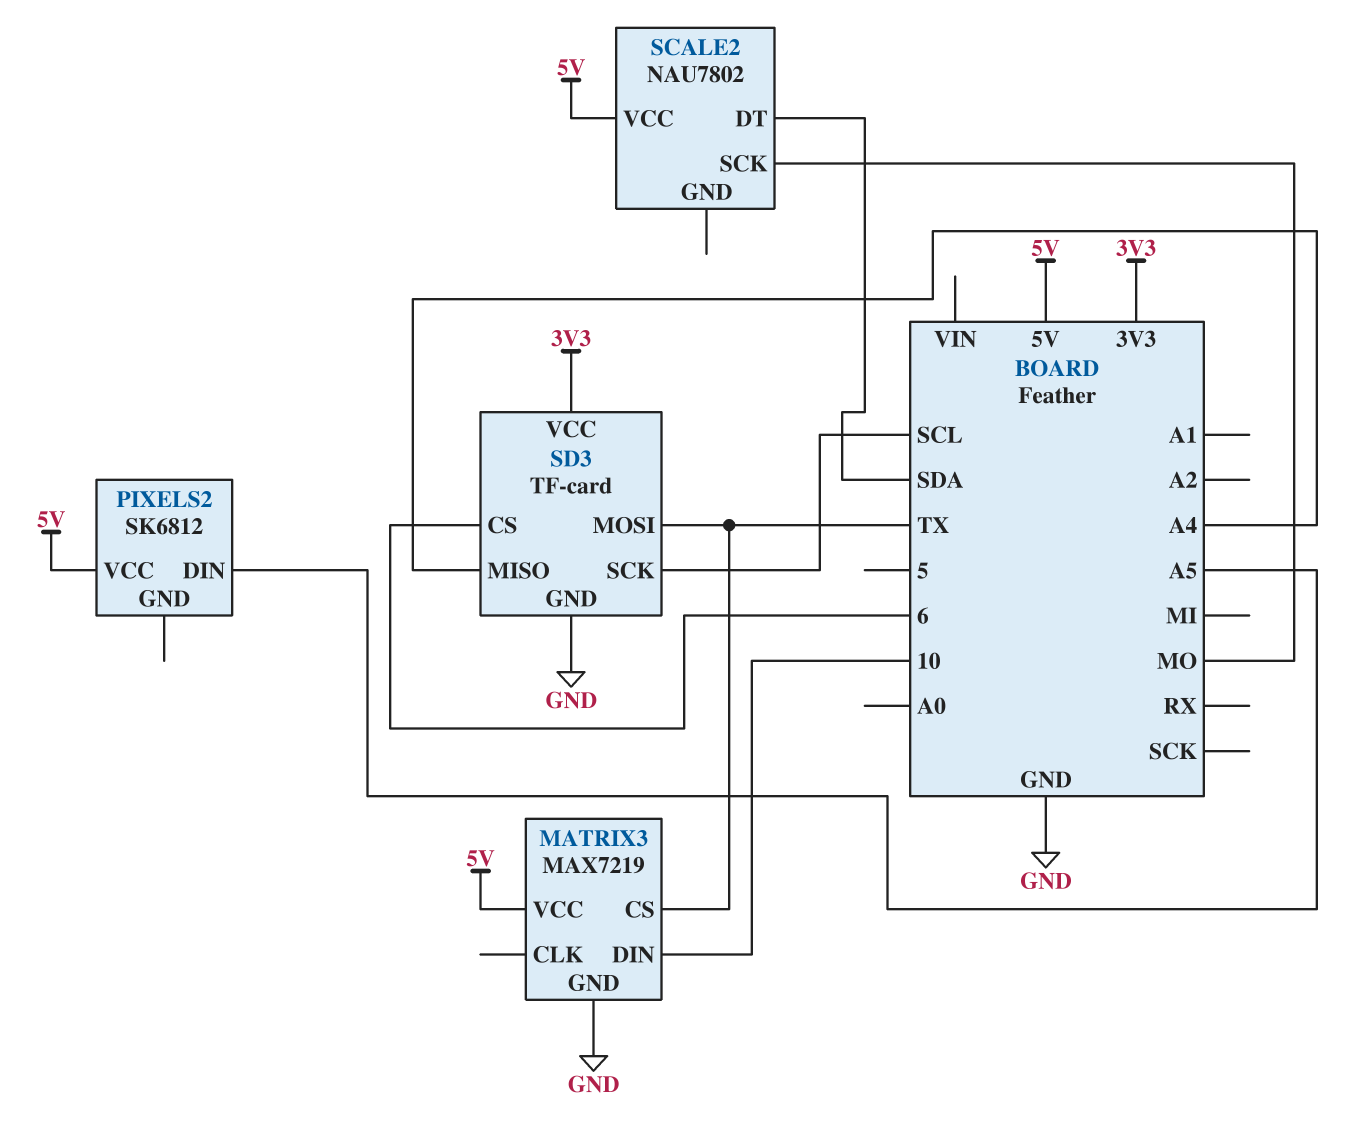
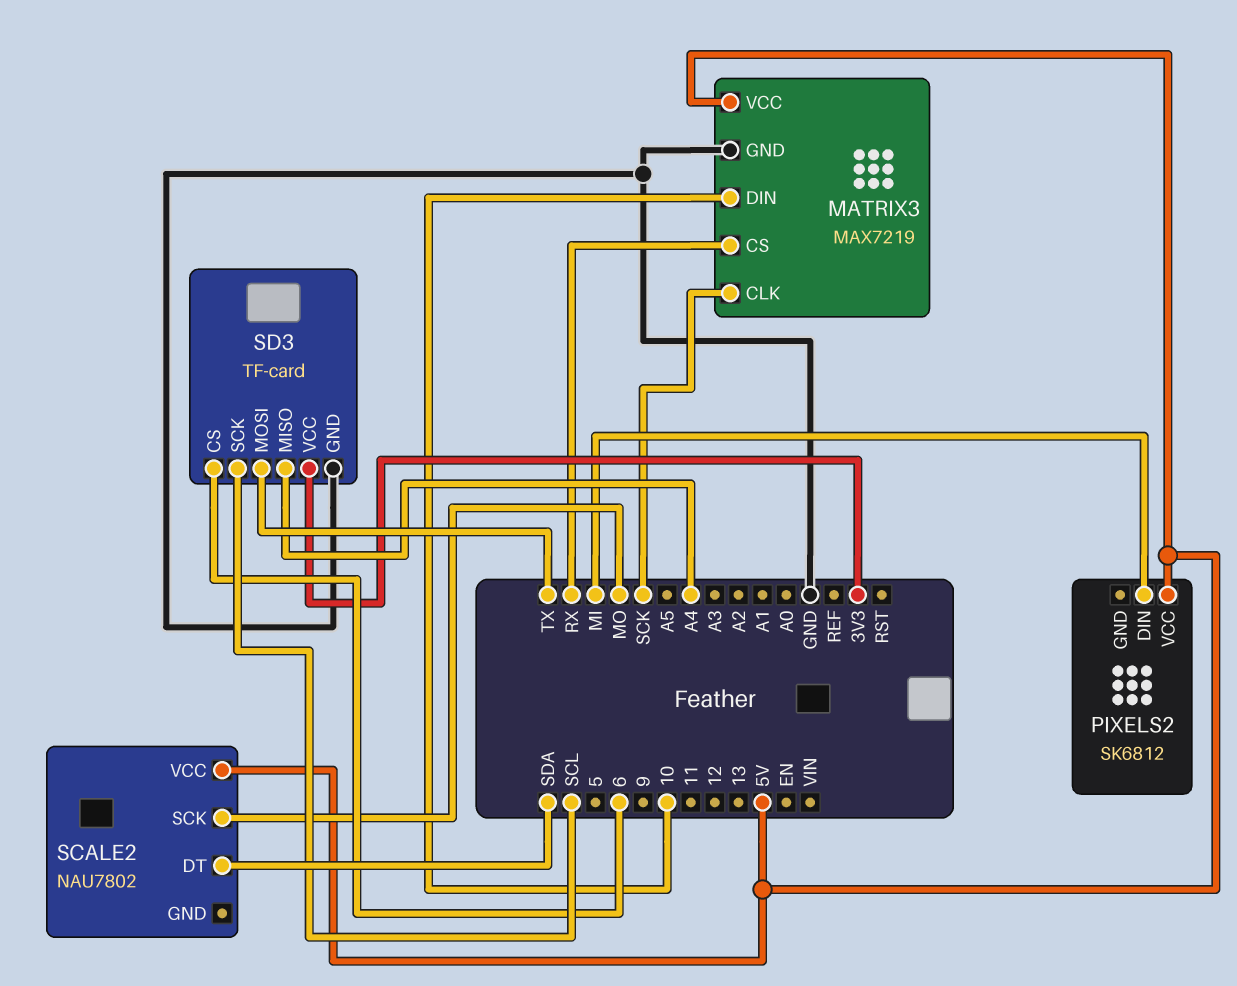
MATRIX3 pin CLK: none -> SCK
MATRIX3 pin CS: TX -> RX
PIXELS2 pin DIN: A5 -> MI

